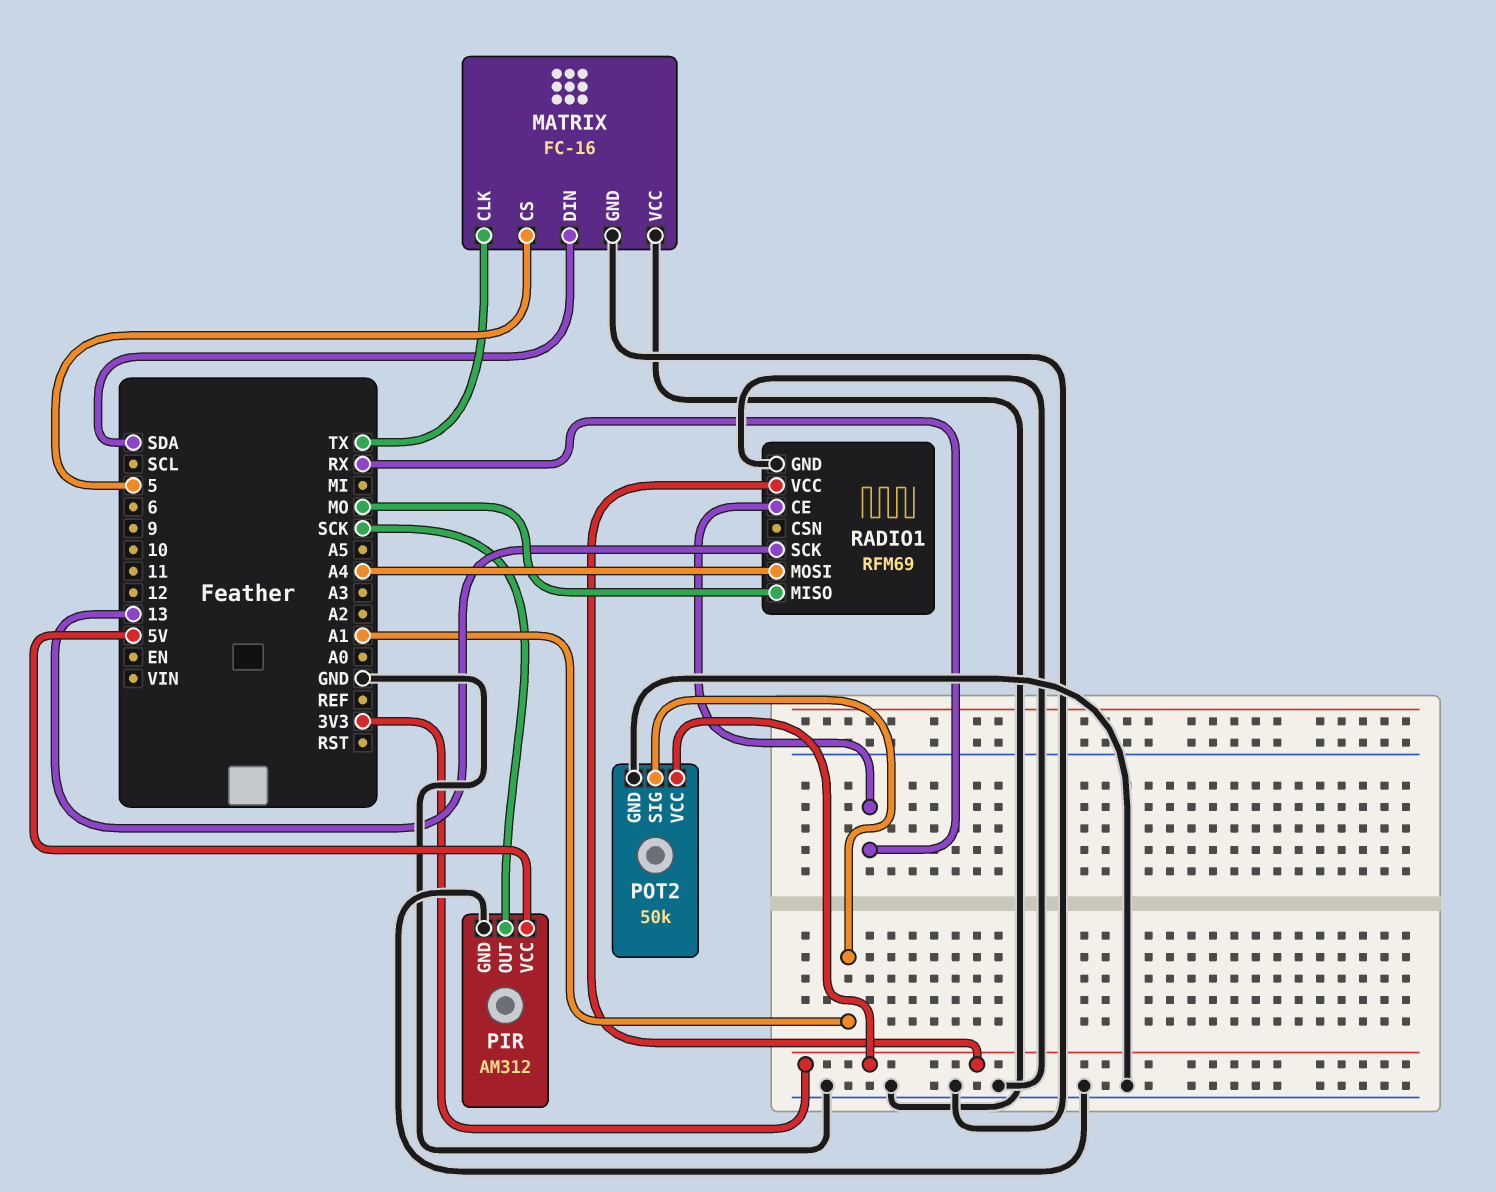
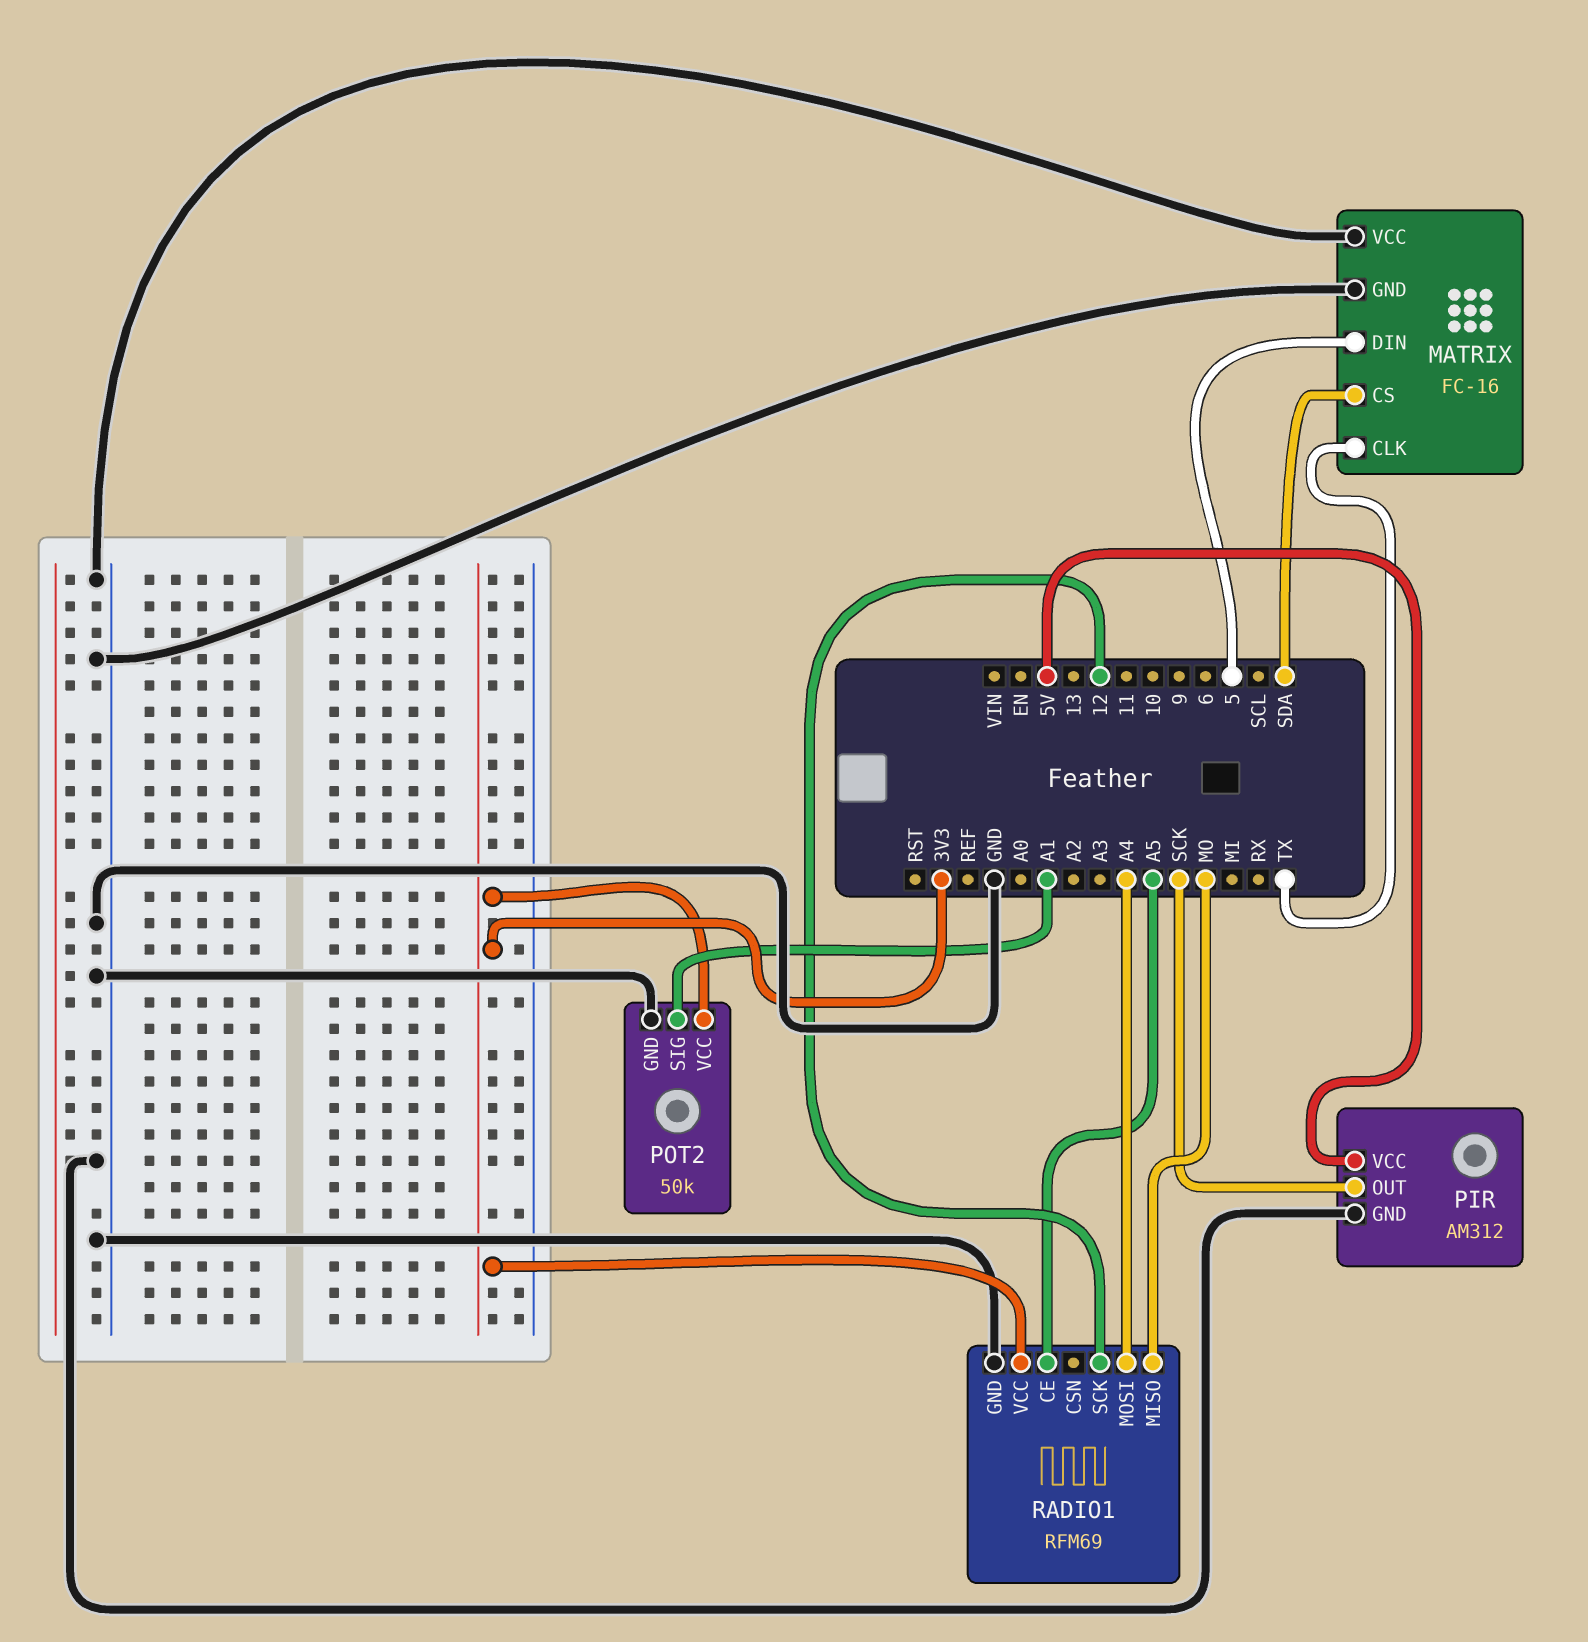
MATRIX pin CS: 5 -> SDA
MATRIX pin DIN: SDA -> 5
RADIO1 pin CE: RX -> A5
RADIO1 pin SCK: 13 -> 12

